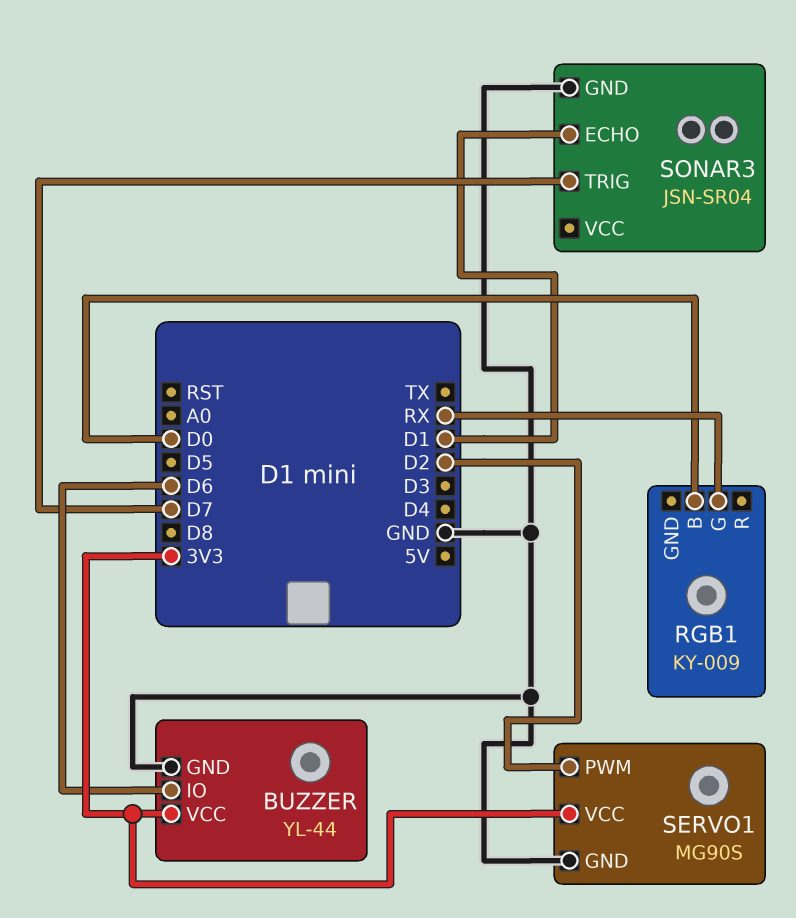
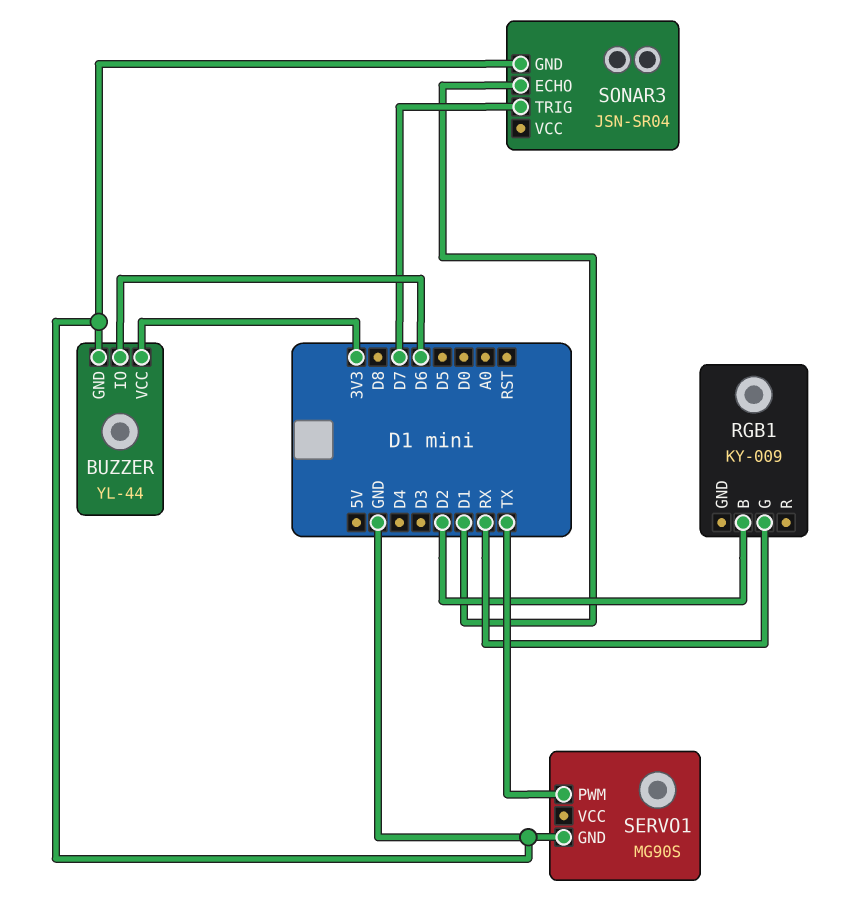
RGB1 pin B: D0 -> D2
SERVO1 pin PWM: D2 -> TX
SERVO1 pin VCC: 3V3 -> none

